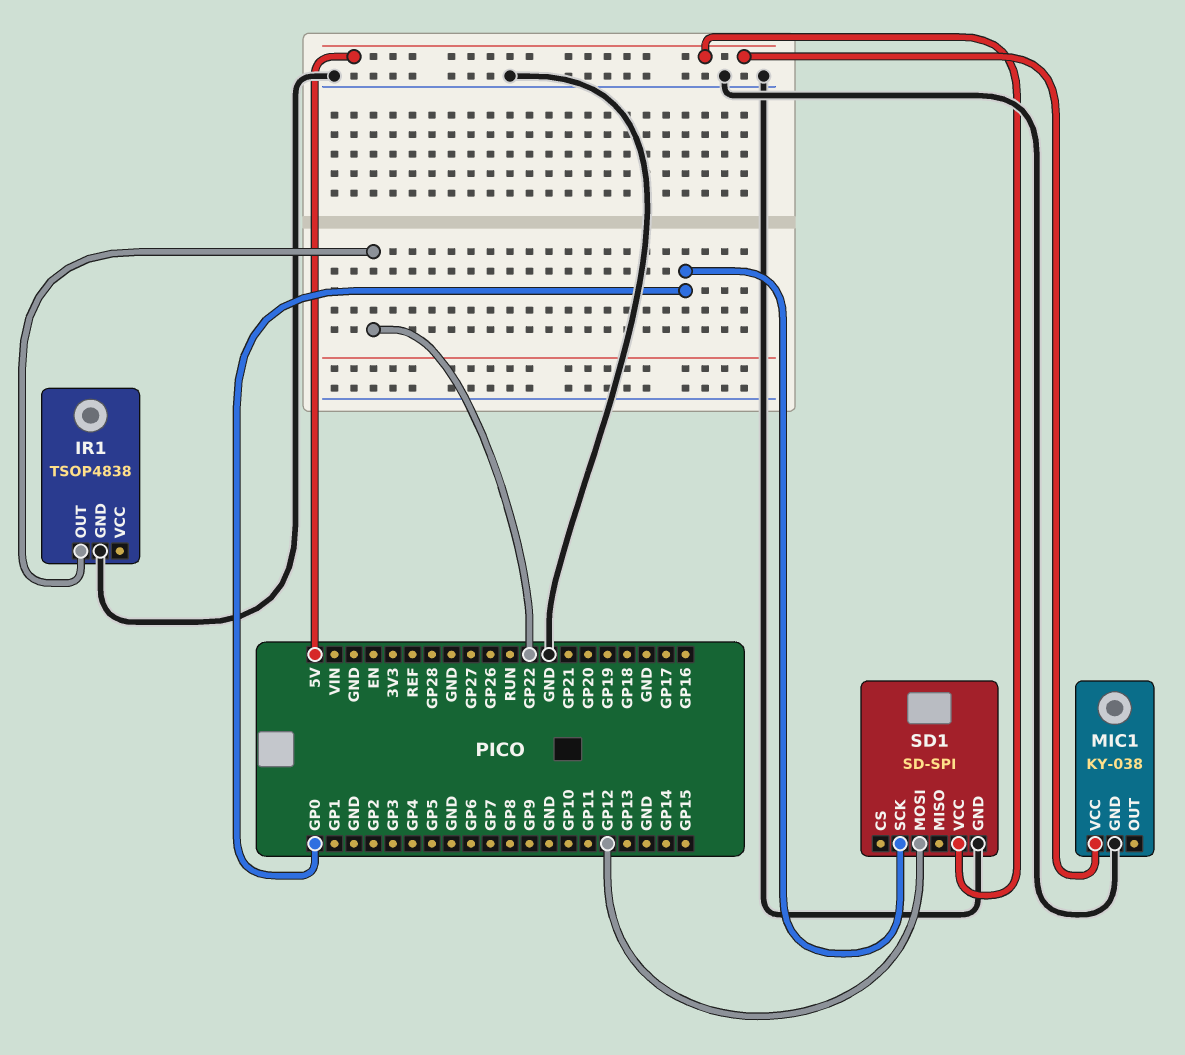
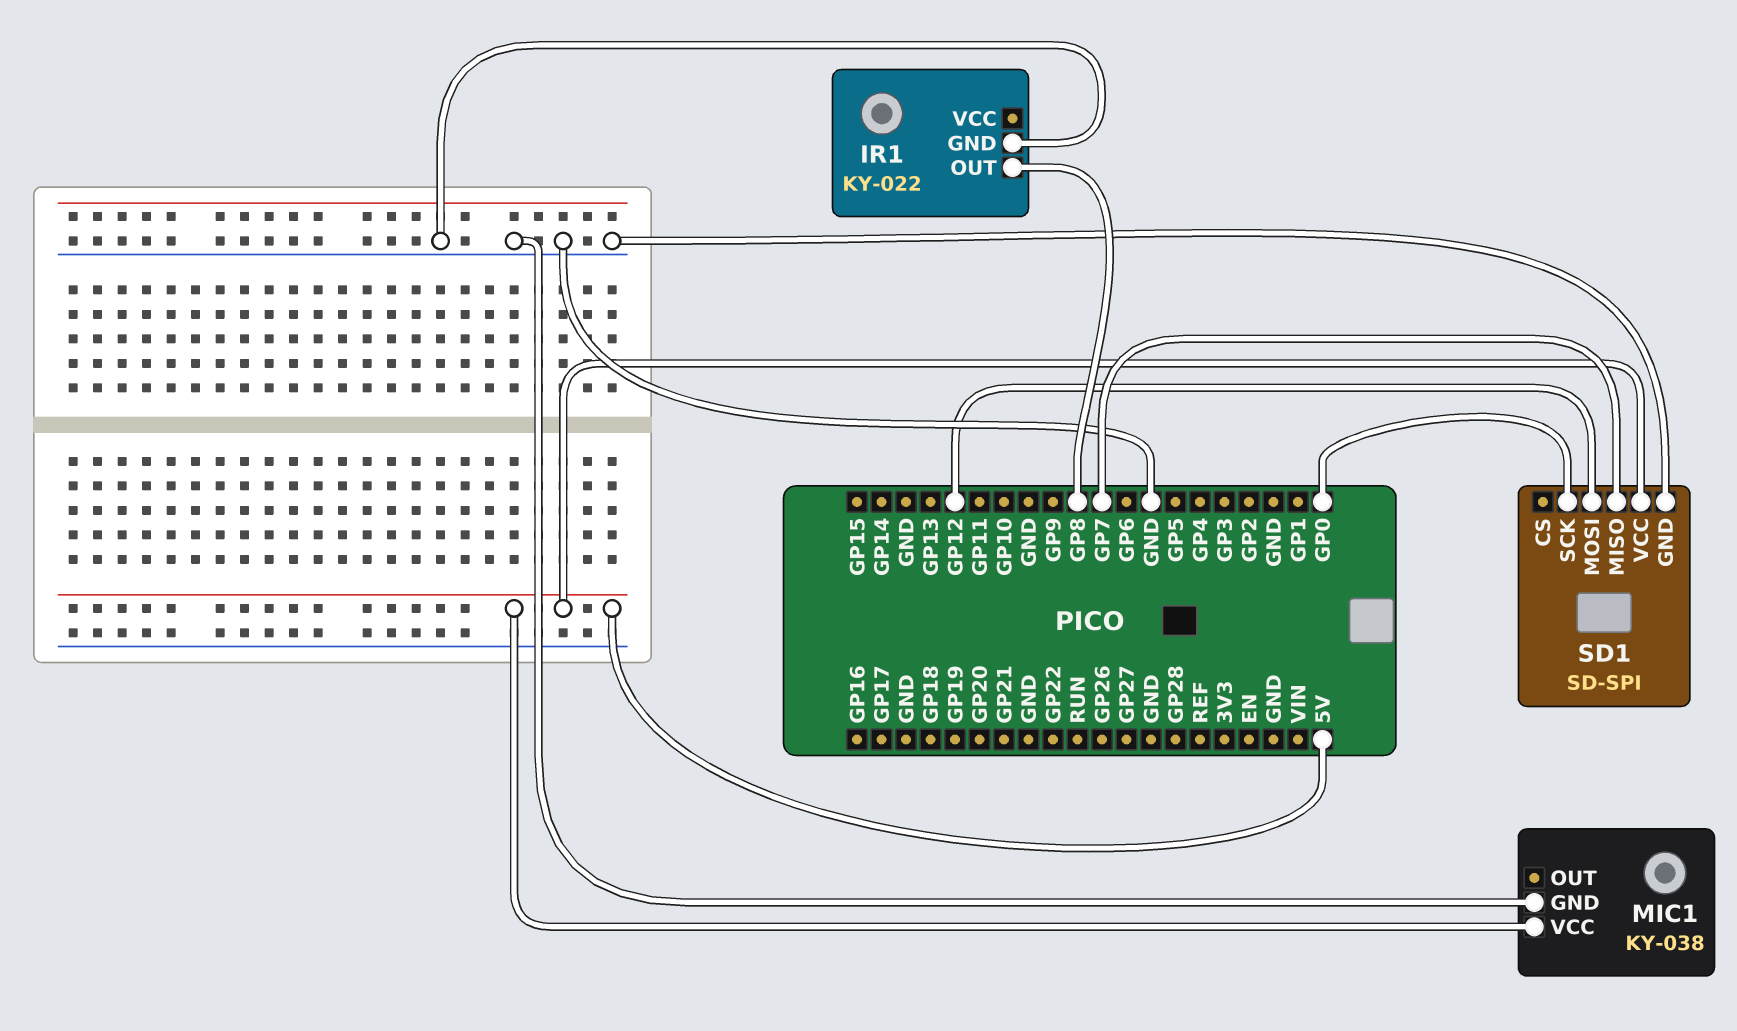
IR1: TSOP4838 -> KY-022
IR1 pin OUT: GP22 -> GP8
SD1 pin MISO: none -> GP7

